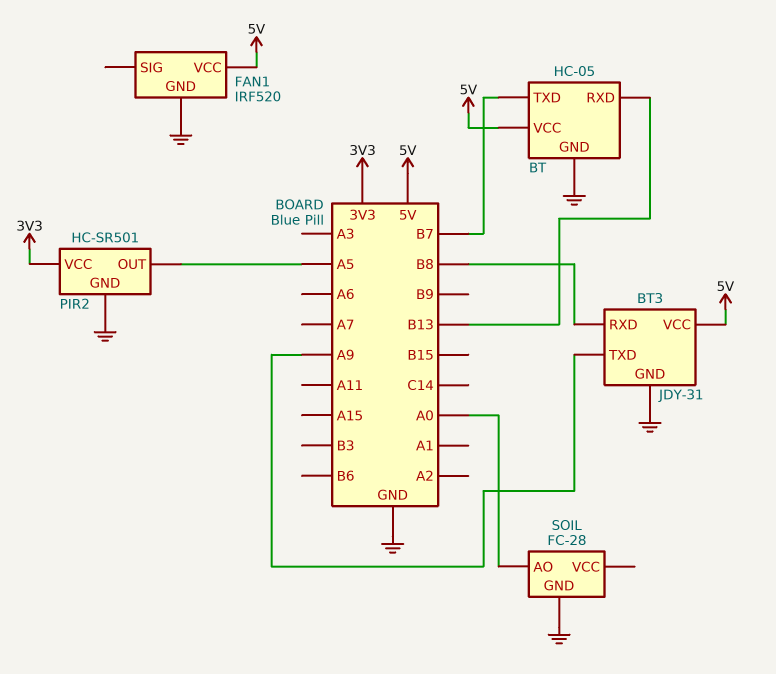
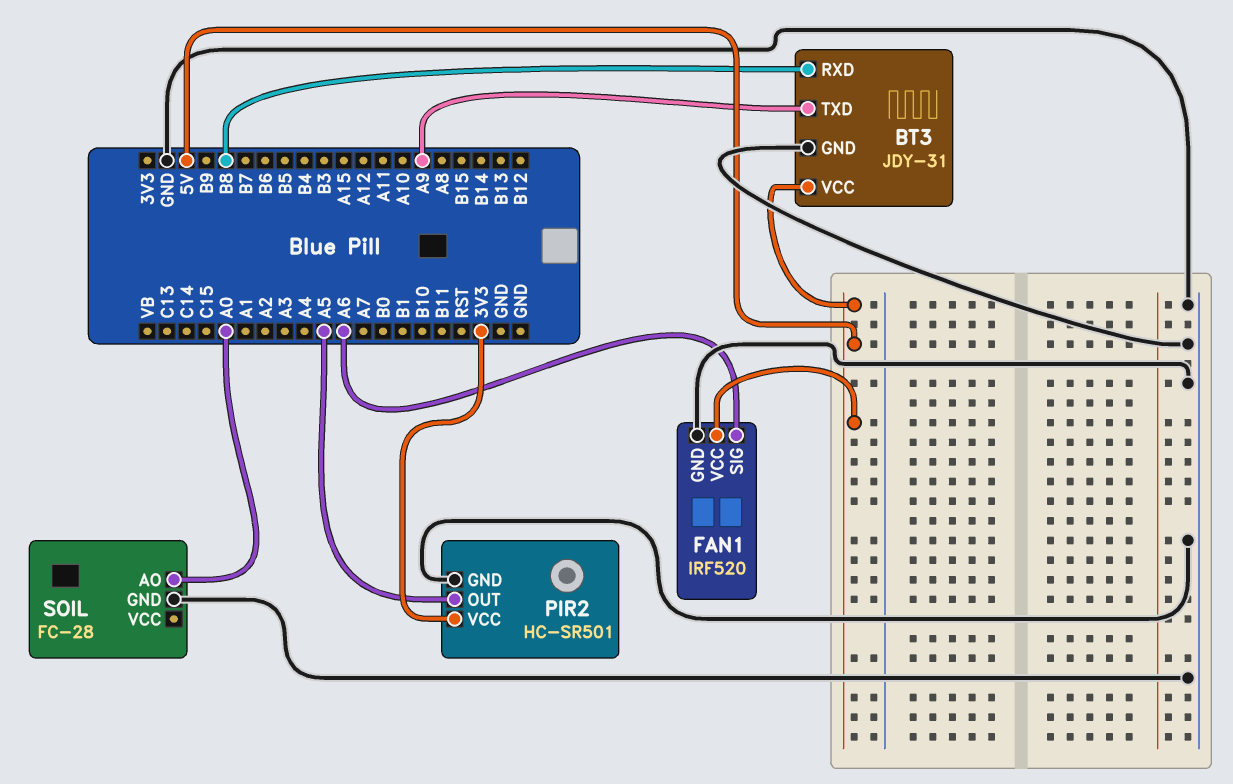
BT: HC-05 -> none
BT pin GND: GND -> none
BT pin RXD: B13 -> none
BT pin TXD: B7 -> none
BT pin VCC: 5V -> none
FAN1 pin SIG: none -> A6

